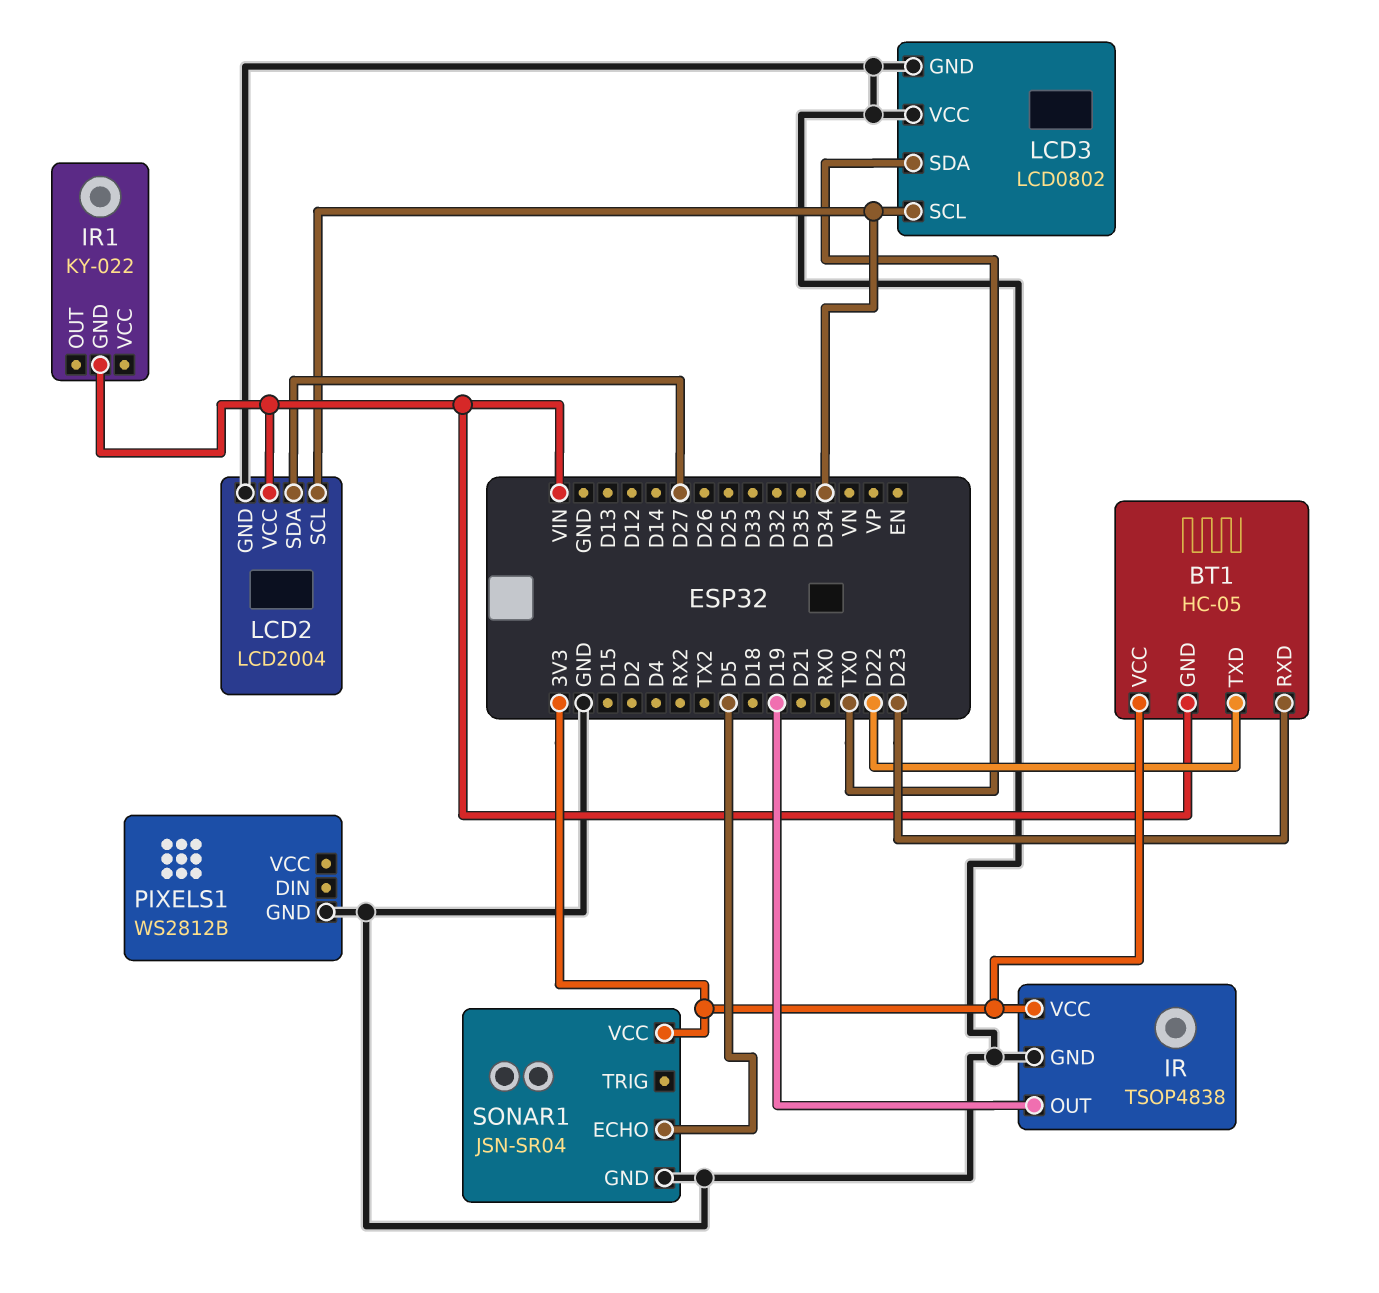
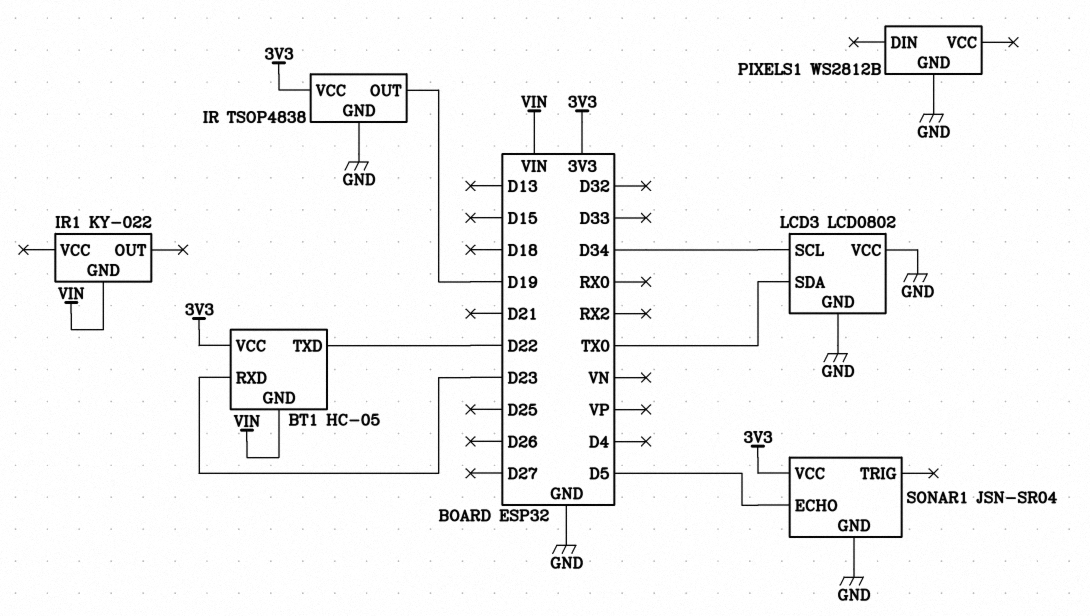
LCD2: LCD2004 -> none
LCD2 pin GND: GND -> none
LCD2 pin SCL: D34 -> none
LCD2 pin SDA: D27 -> none
LCD2 pin VCC: VIN -> none

